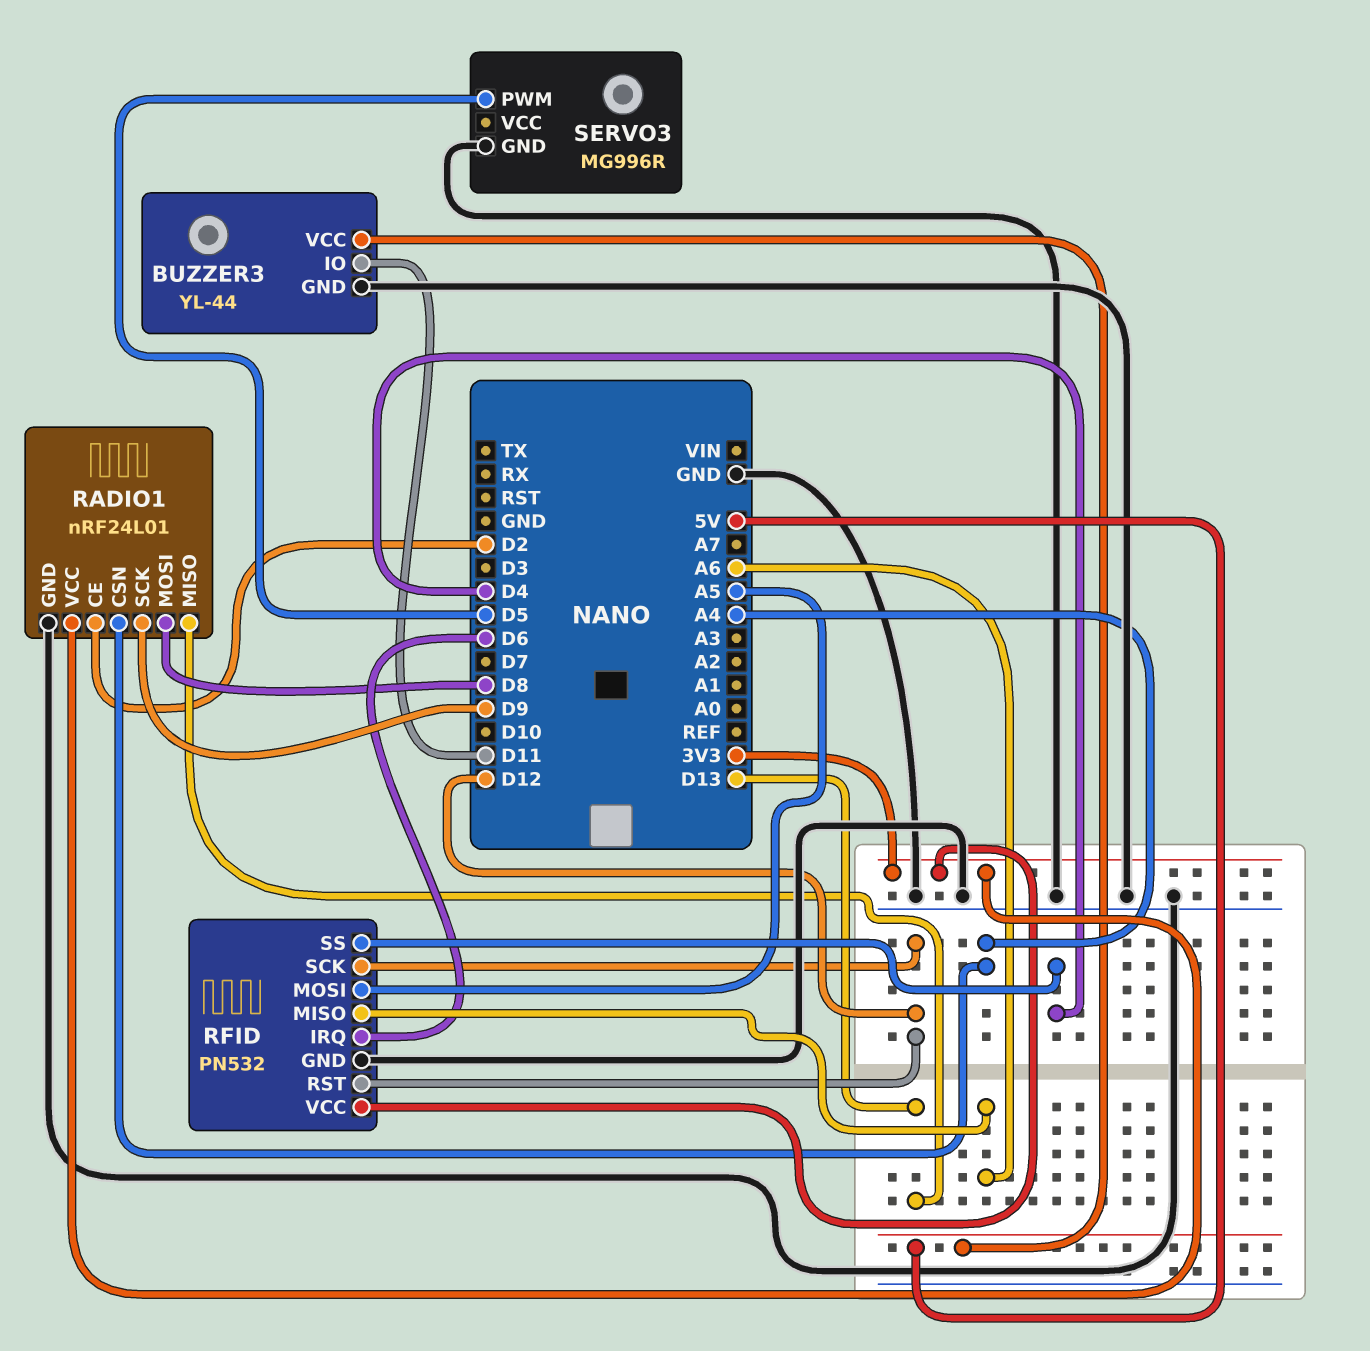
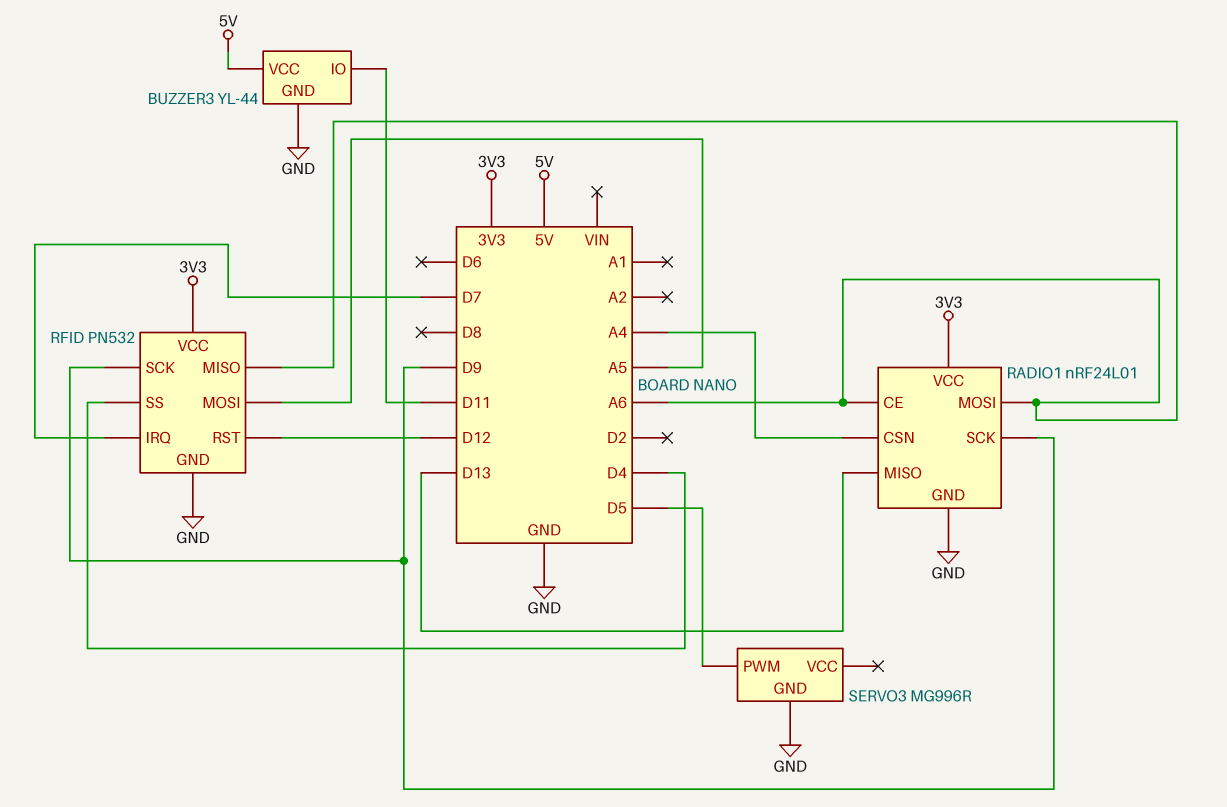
RADIO1 pin CE: D2 -> A6
RADIO1 pin MOSI: D8 -> A6
RFID pin IRQ: D6 -> D7
RFID pin SCK: D12 -> D9

